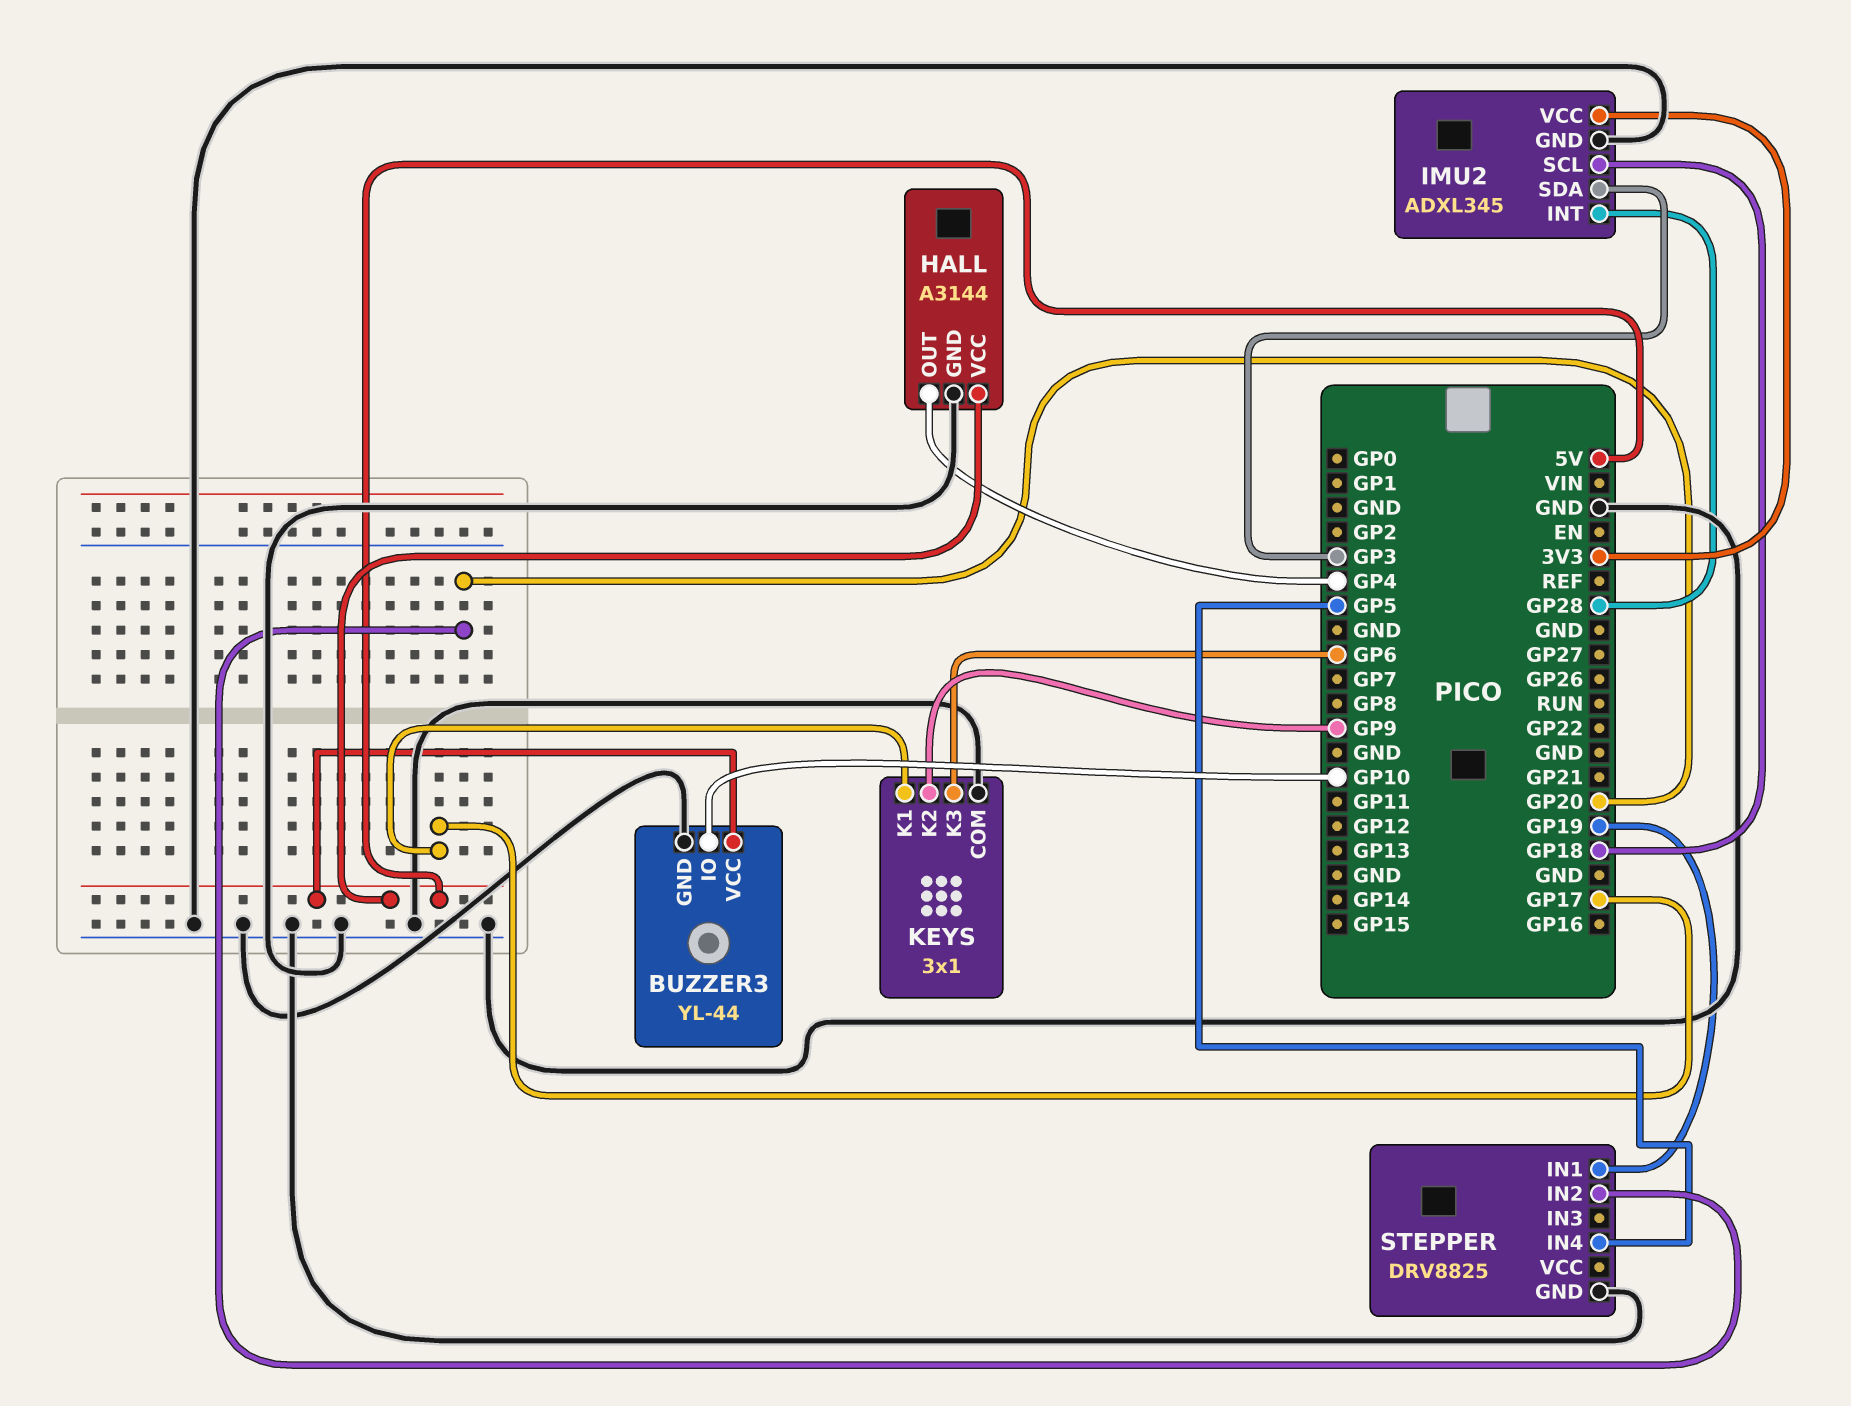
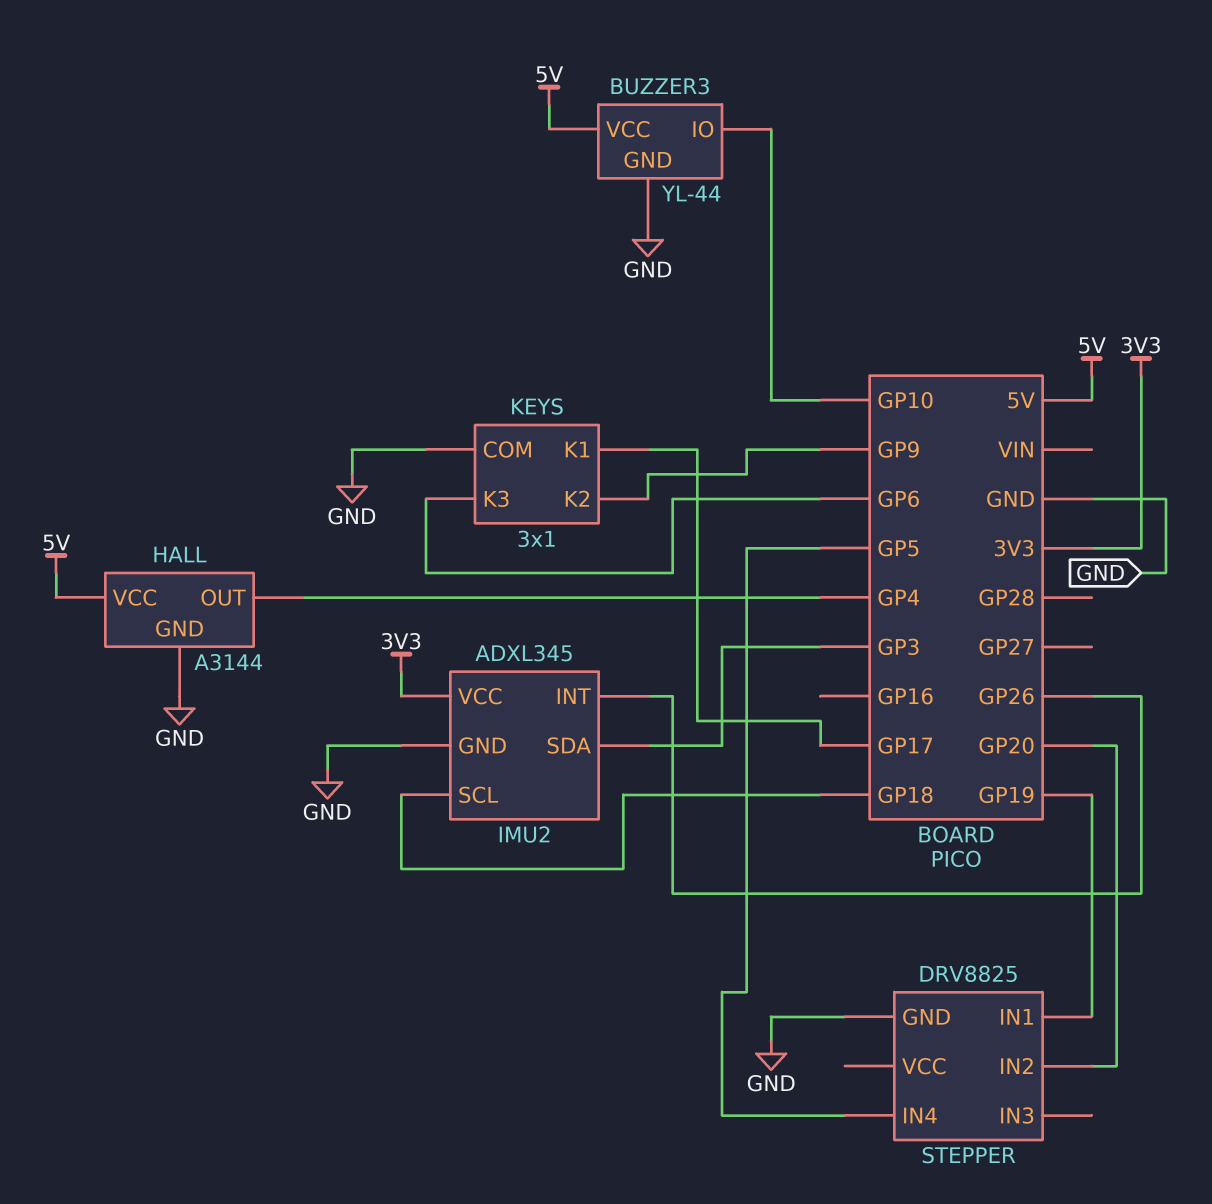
IMU2 pin INT: GP28 -> GP26

